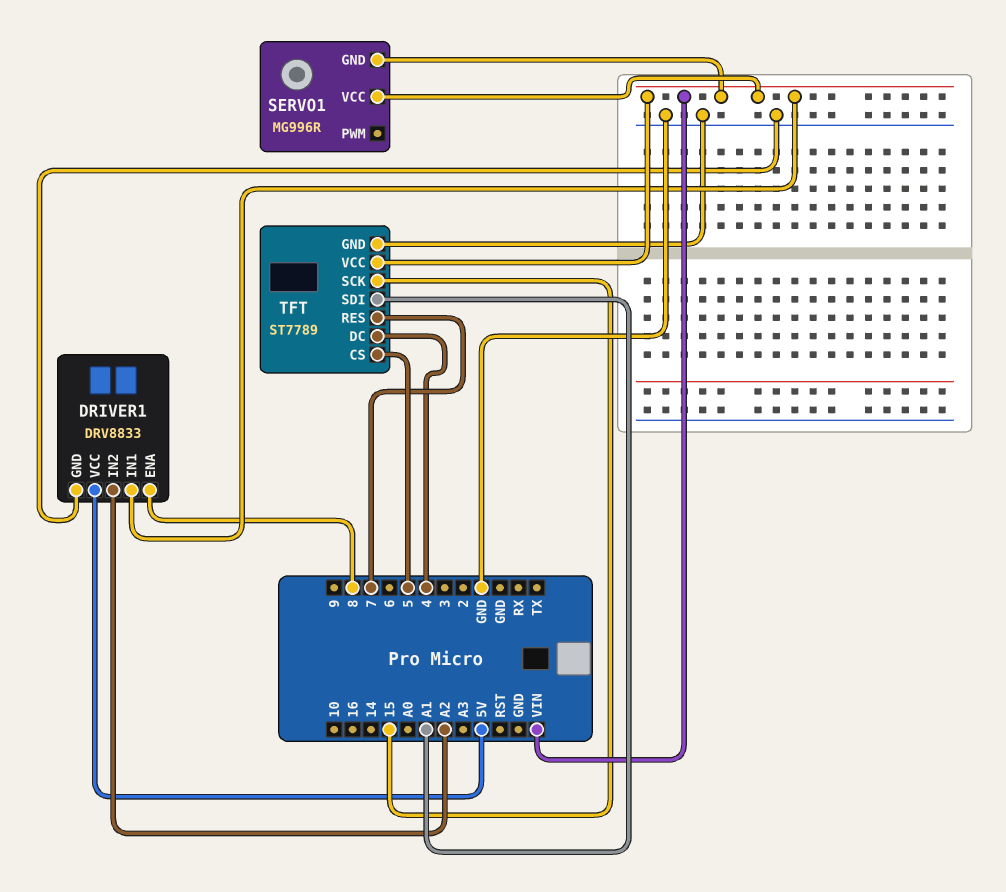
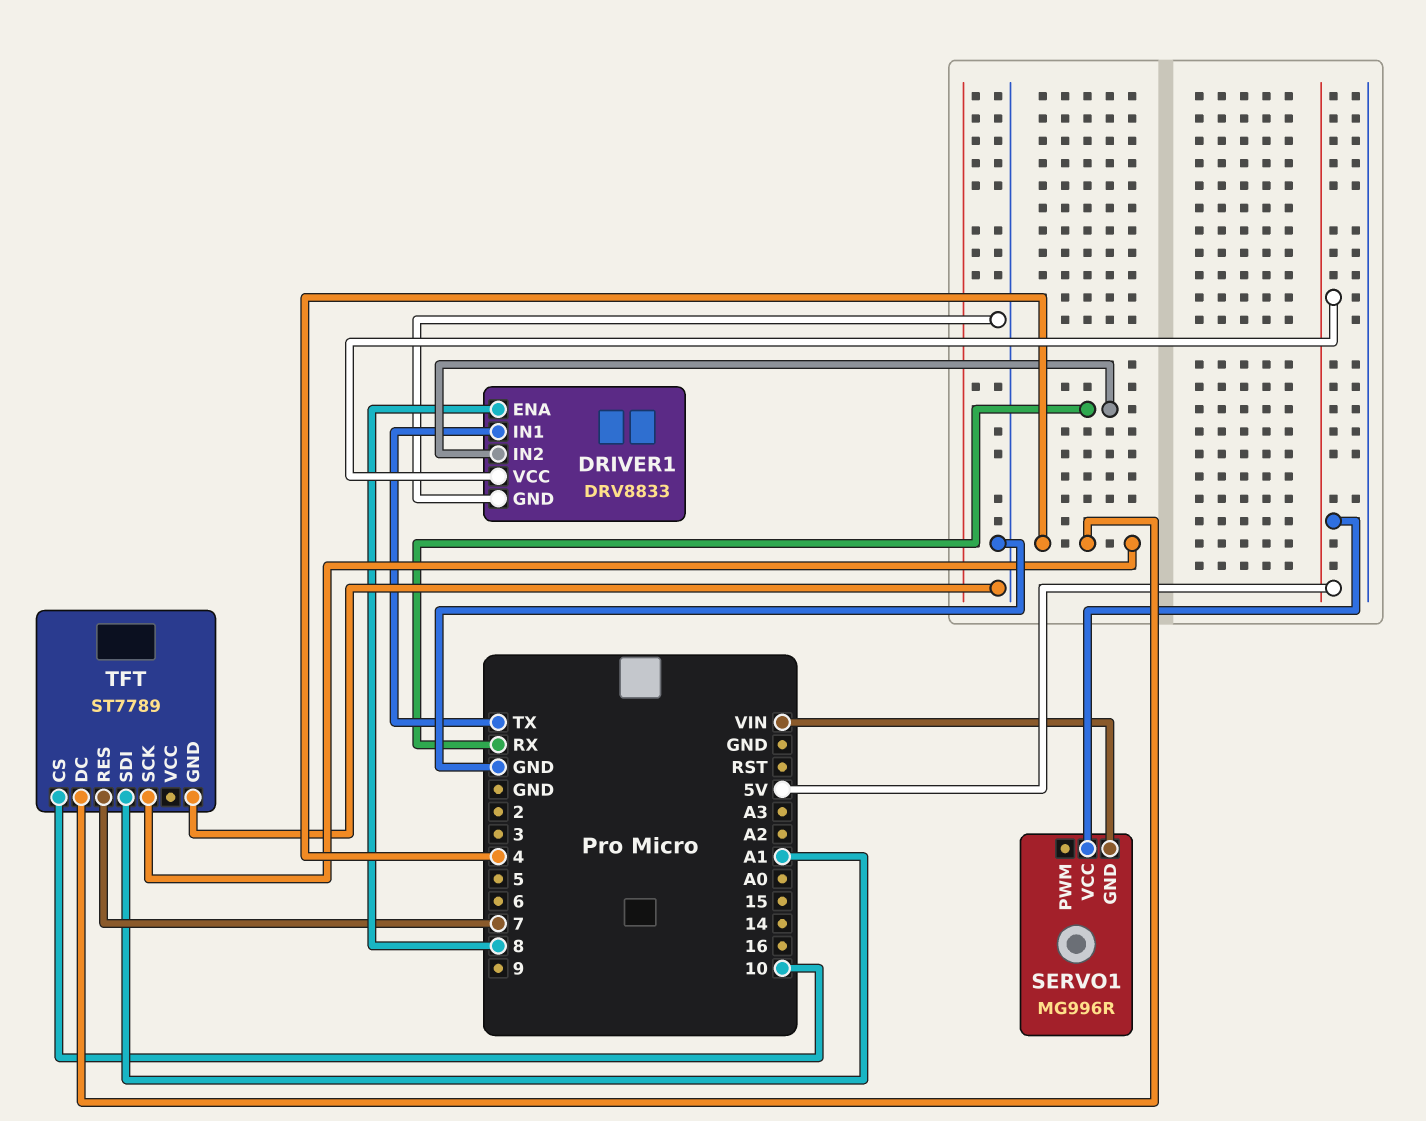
DRIVER1 pin IN1: VIN -> TX
DRIVER1 pin IN2: A2 -> RX
SERVO1 pin VCC: VIN -> 5V
TFT pin CS: 5 -> 10
TFT pin SCK: 15 -> 4
TFT pin VCC: VIN -> none

